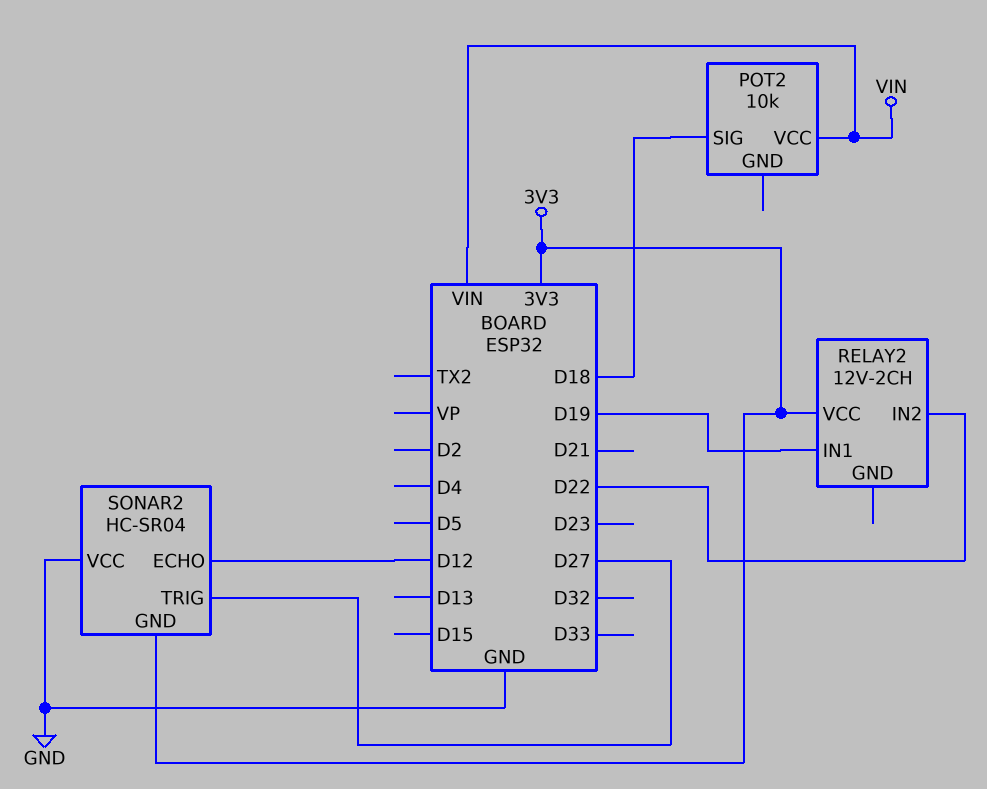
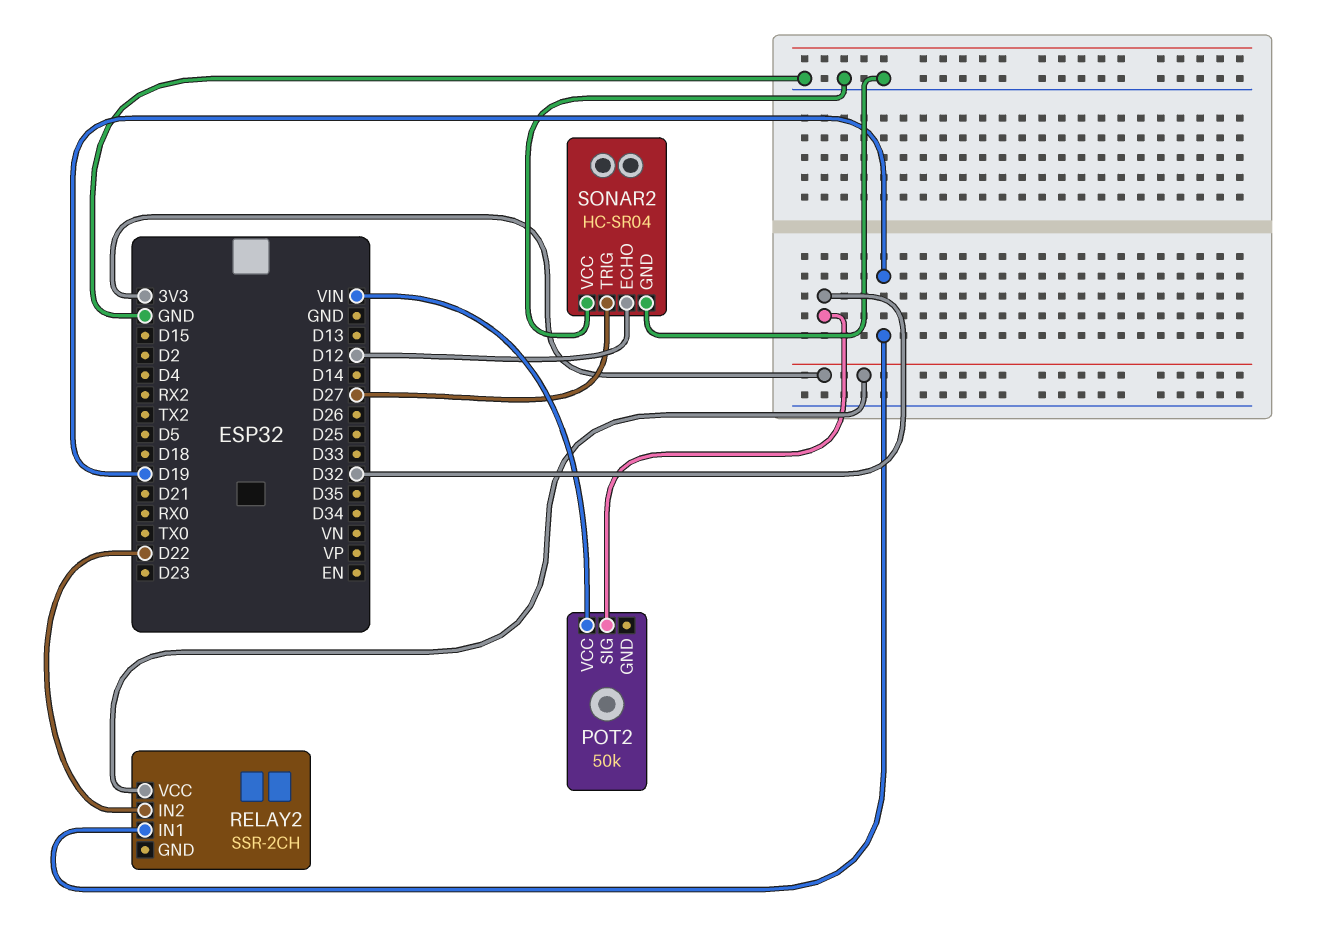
POT2: 10k -> 50k
POT2 pin SIG: D18 -> D32
RELAY2: 12V-2CH -> SSR-2CH
SONAR2 pin GND: 3V3 -> GND

